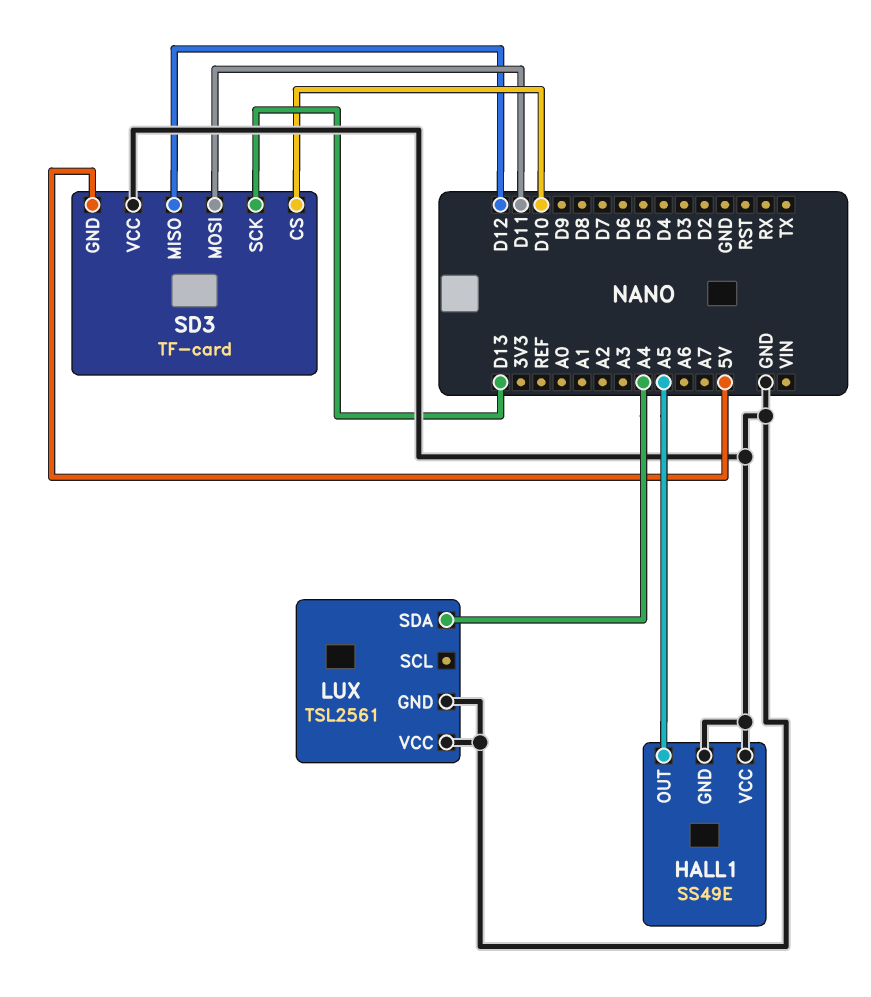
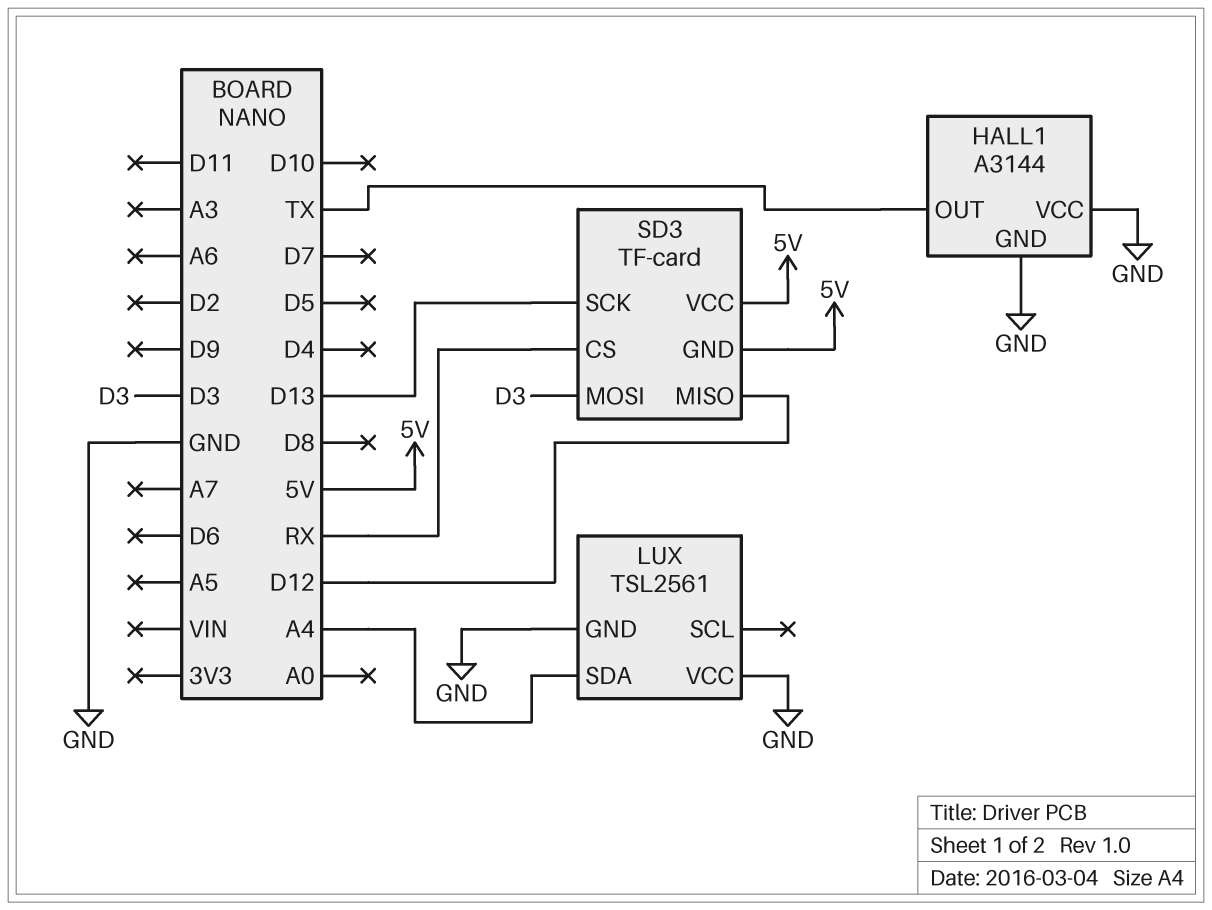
HALL1: SS49E -> A3144
HALL1 pin OUT: A5 -> TX
SD3 pin CS: D10 -> RX
SD3 pin MOSI: D11 -> D3
SD3 pin VCC: GND -> 5V

